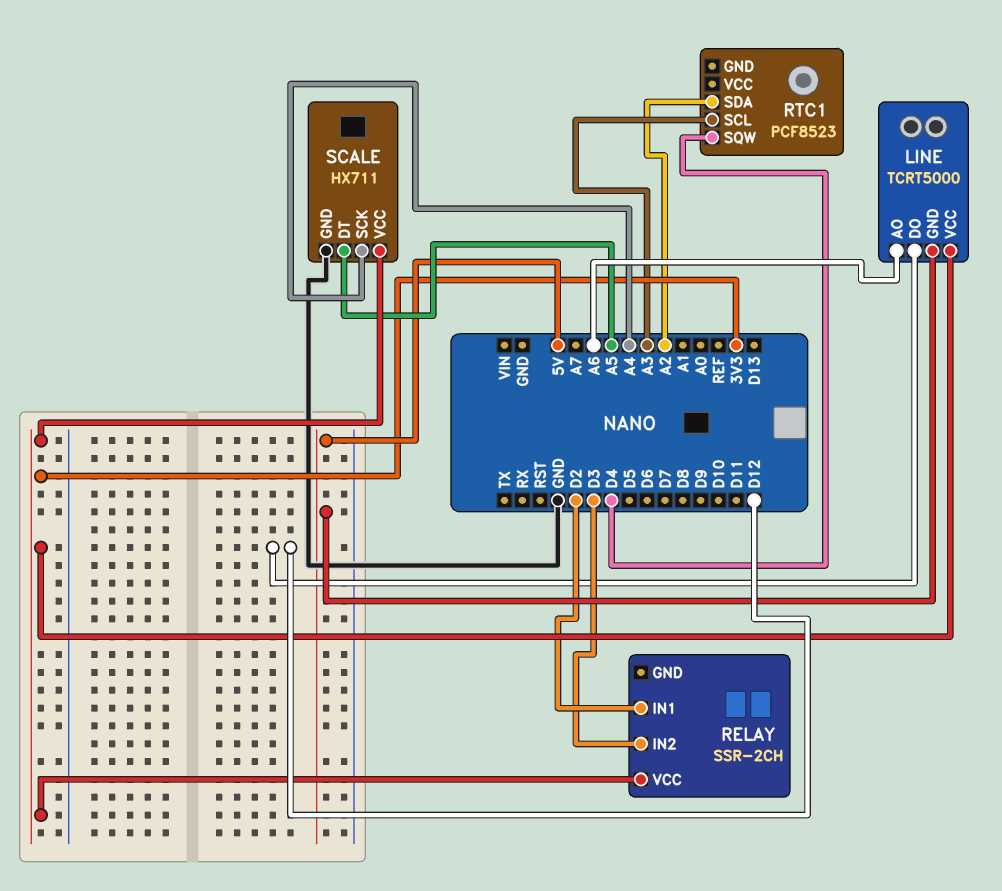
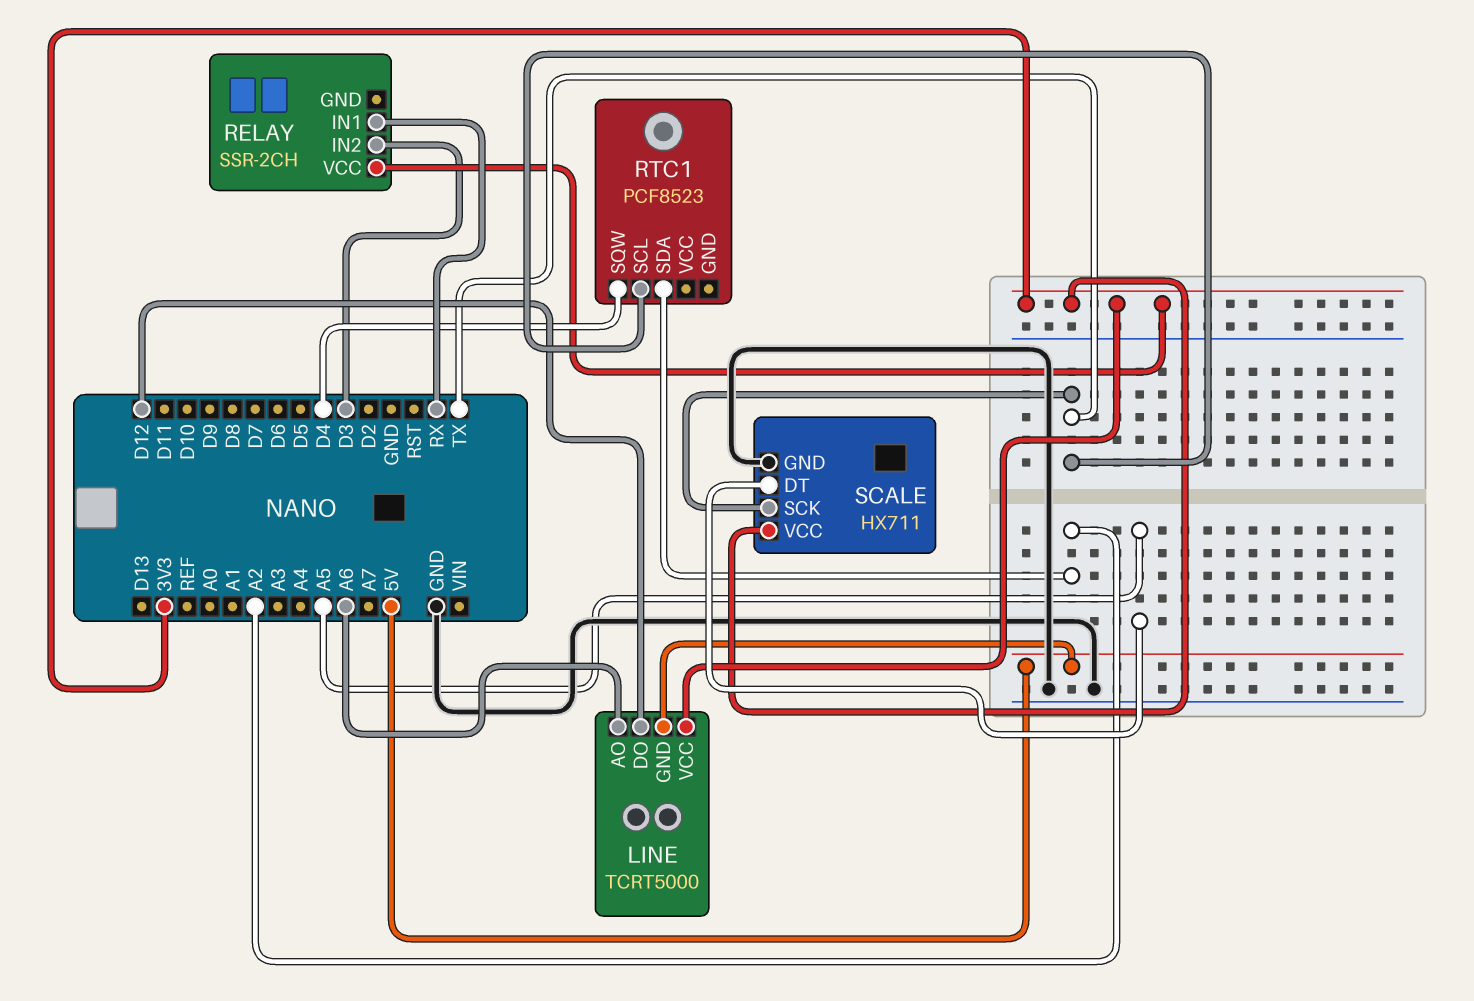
RELAY pin IN1: D2 -> RX
RTC1 pin SCL: A3 -> TX
SCALE pin SCK: A4 -> TX

